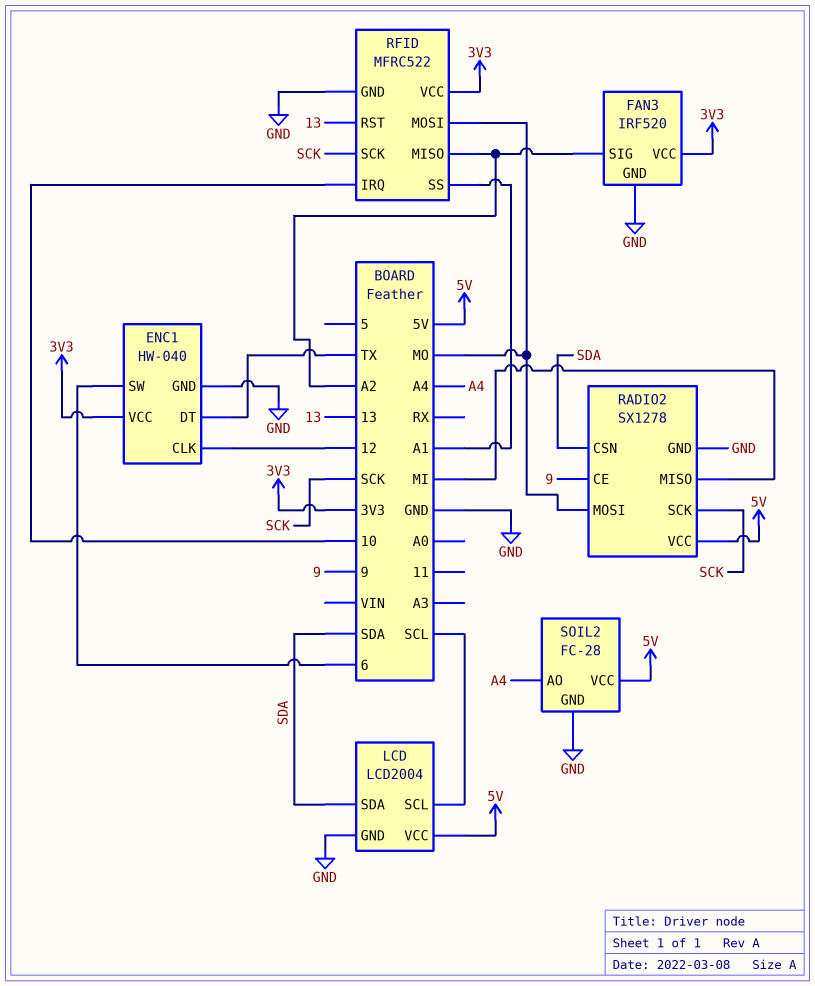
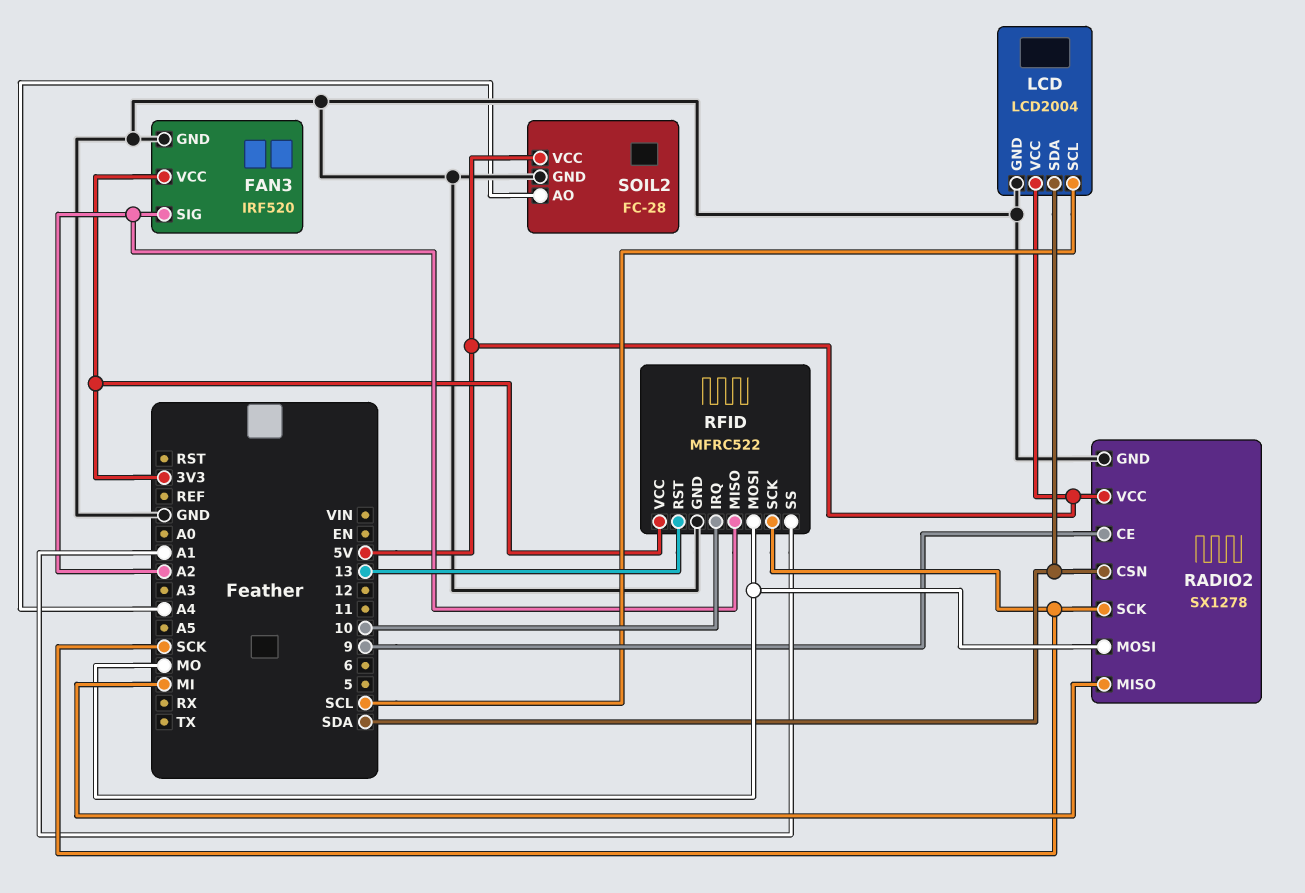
ENC1: HW-040 -> none
ENC1 pin CLK: 12 -> none
ENC1 pin DT: TX -> none
ENC1 pin GND: GND -> none
ENC1 pin SW: 6 -> none
ENC1 pin VCC: 3V3 -> none

